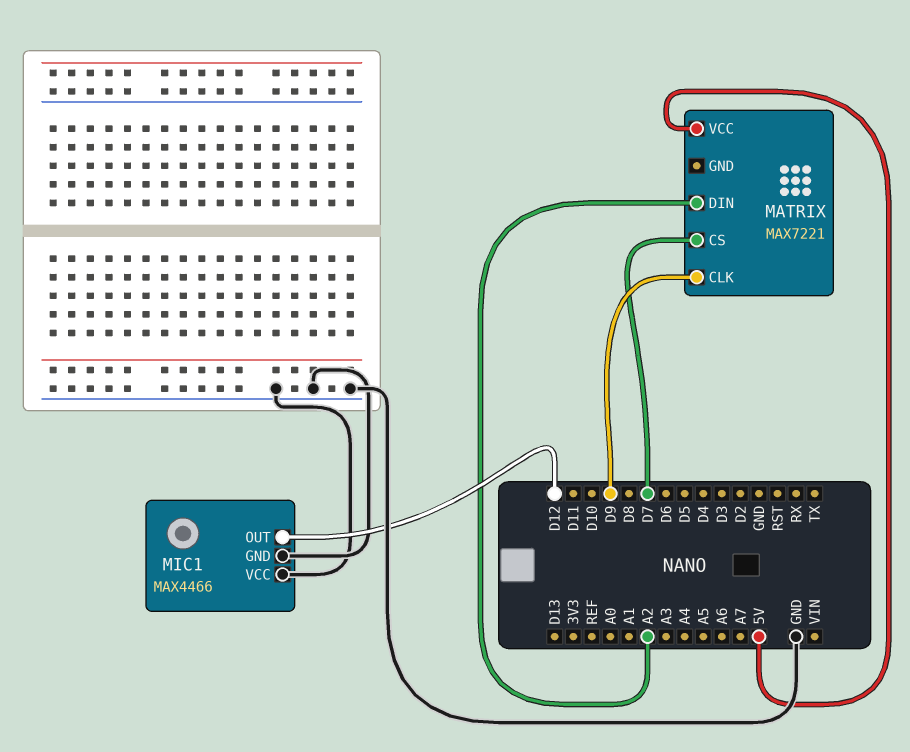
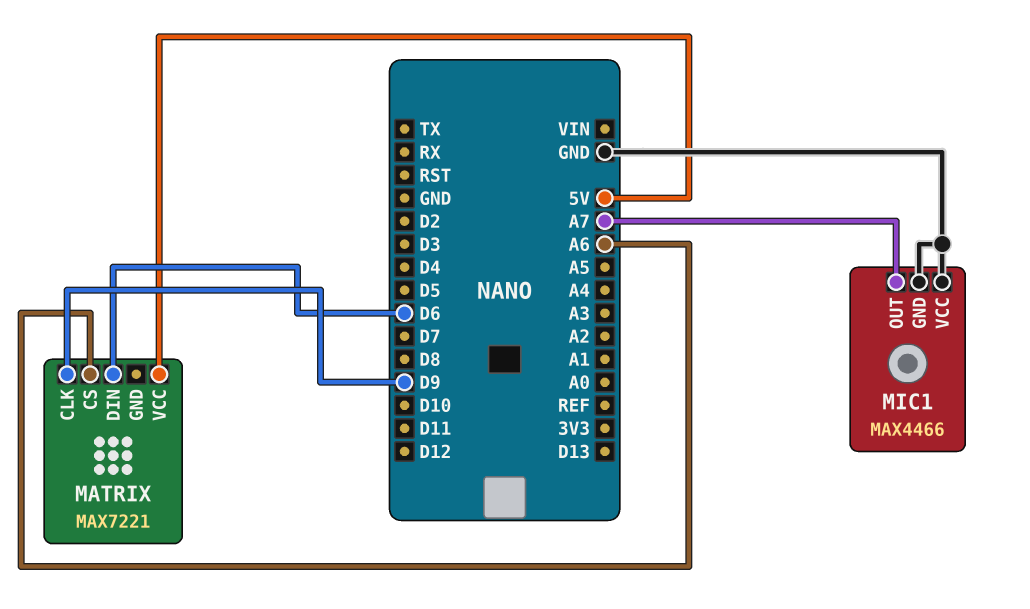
MATRIX pin CS: D7 -> A6
MATRIX pin DIN: A2 -> D6
MIC1 pin OUT: D12 -> A7

